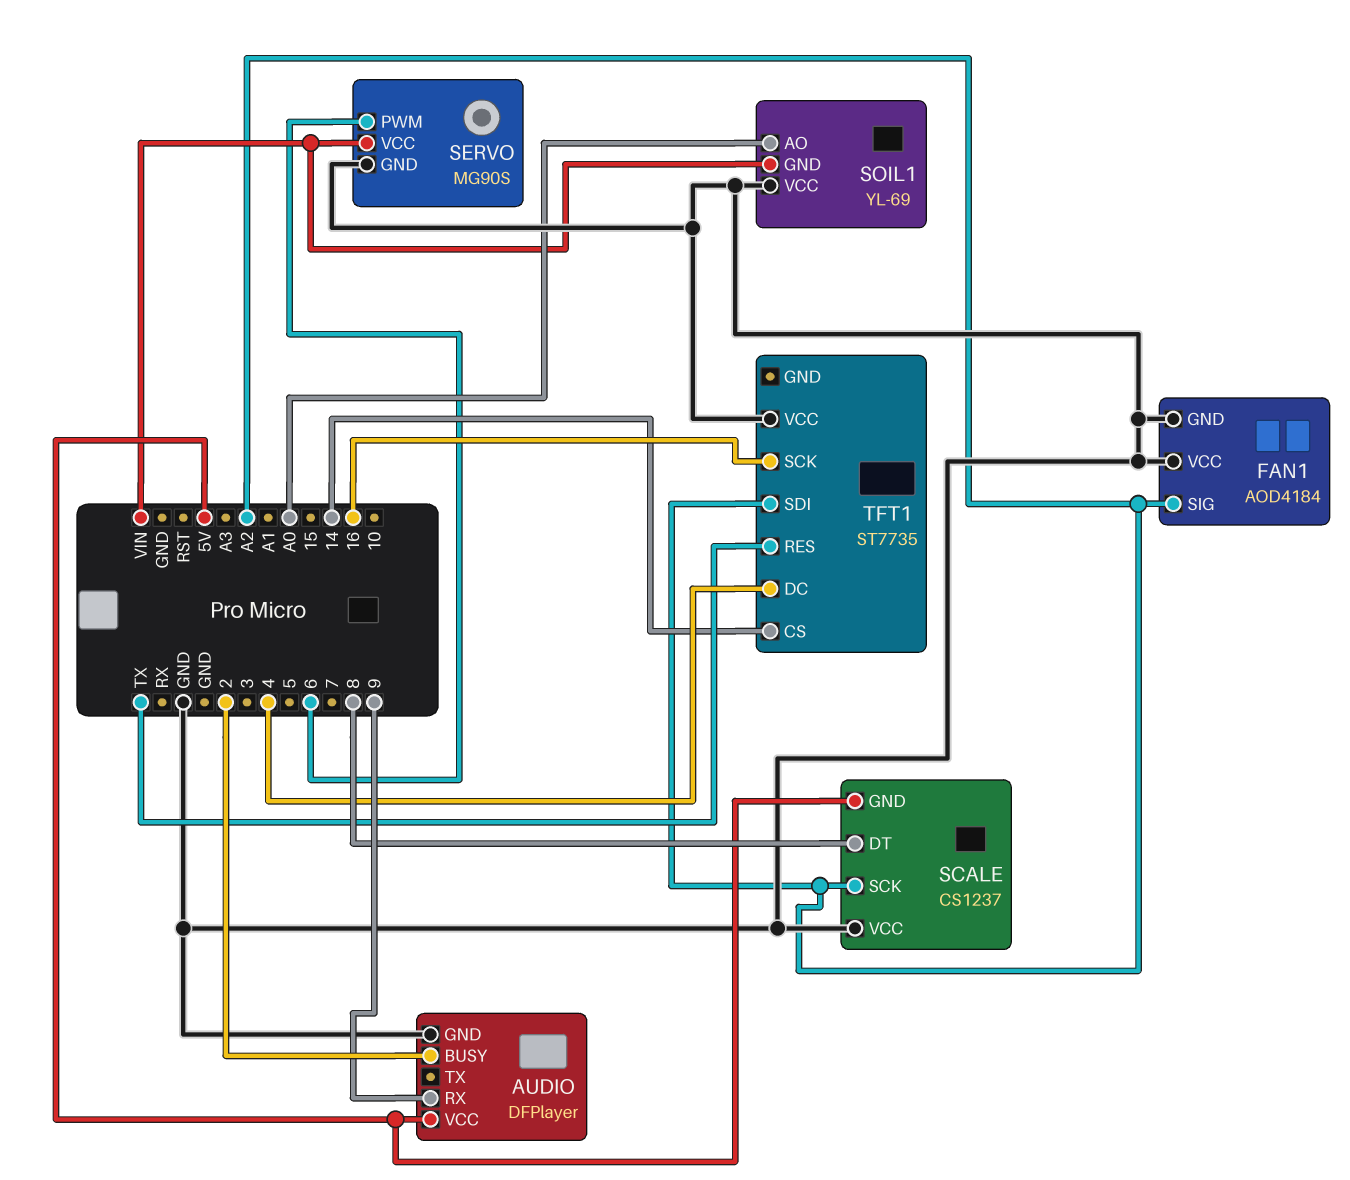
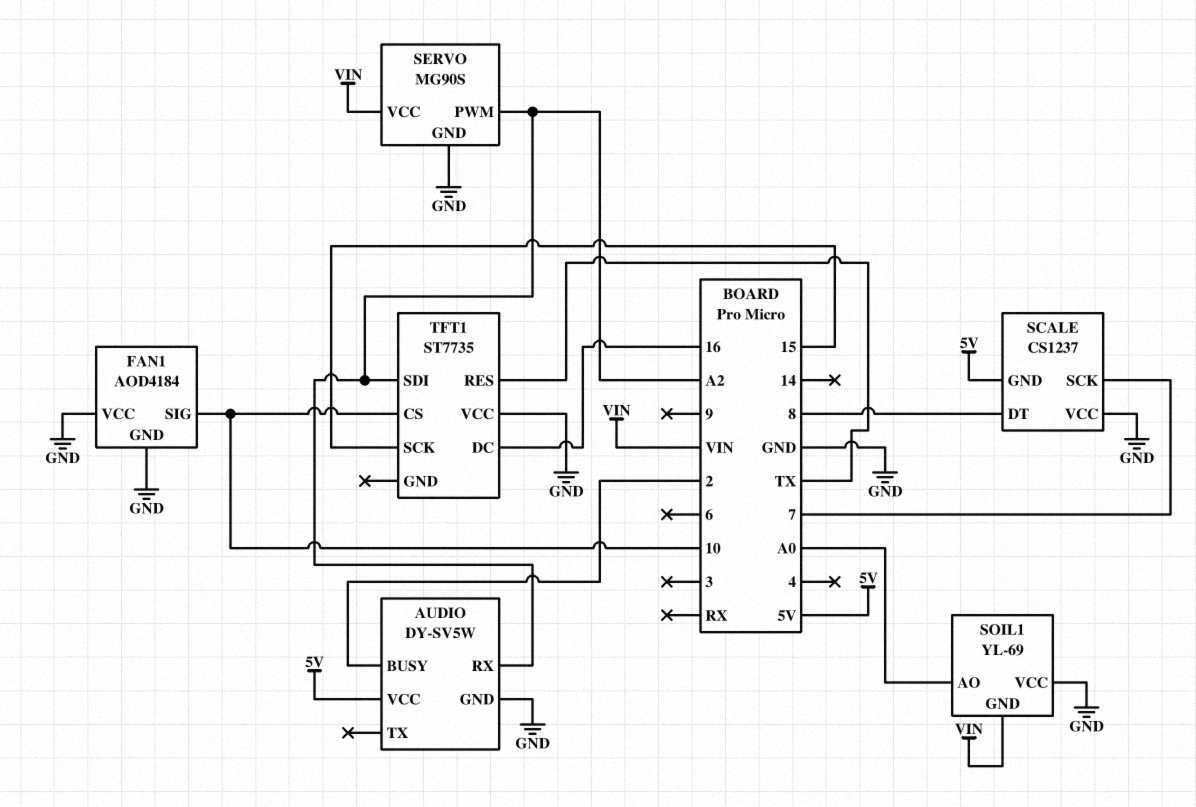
AUDIO: DFPlayer -> DY-SV5W
AUDIO pin RX: 9 -> A2
FAN1 pin SIG: A2 -> 10
SCALE pin SCK: A2 -> 7
SERVO pin PWM: 6 -> A2
TFT1 pin CS: 14 -> 10
TFT1 pin DC: 4 -> 16
TFT1 pin SCK: 16 -> 15

